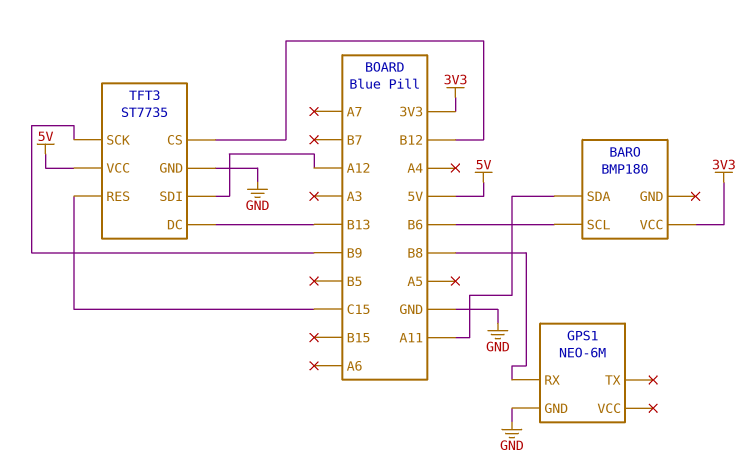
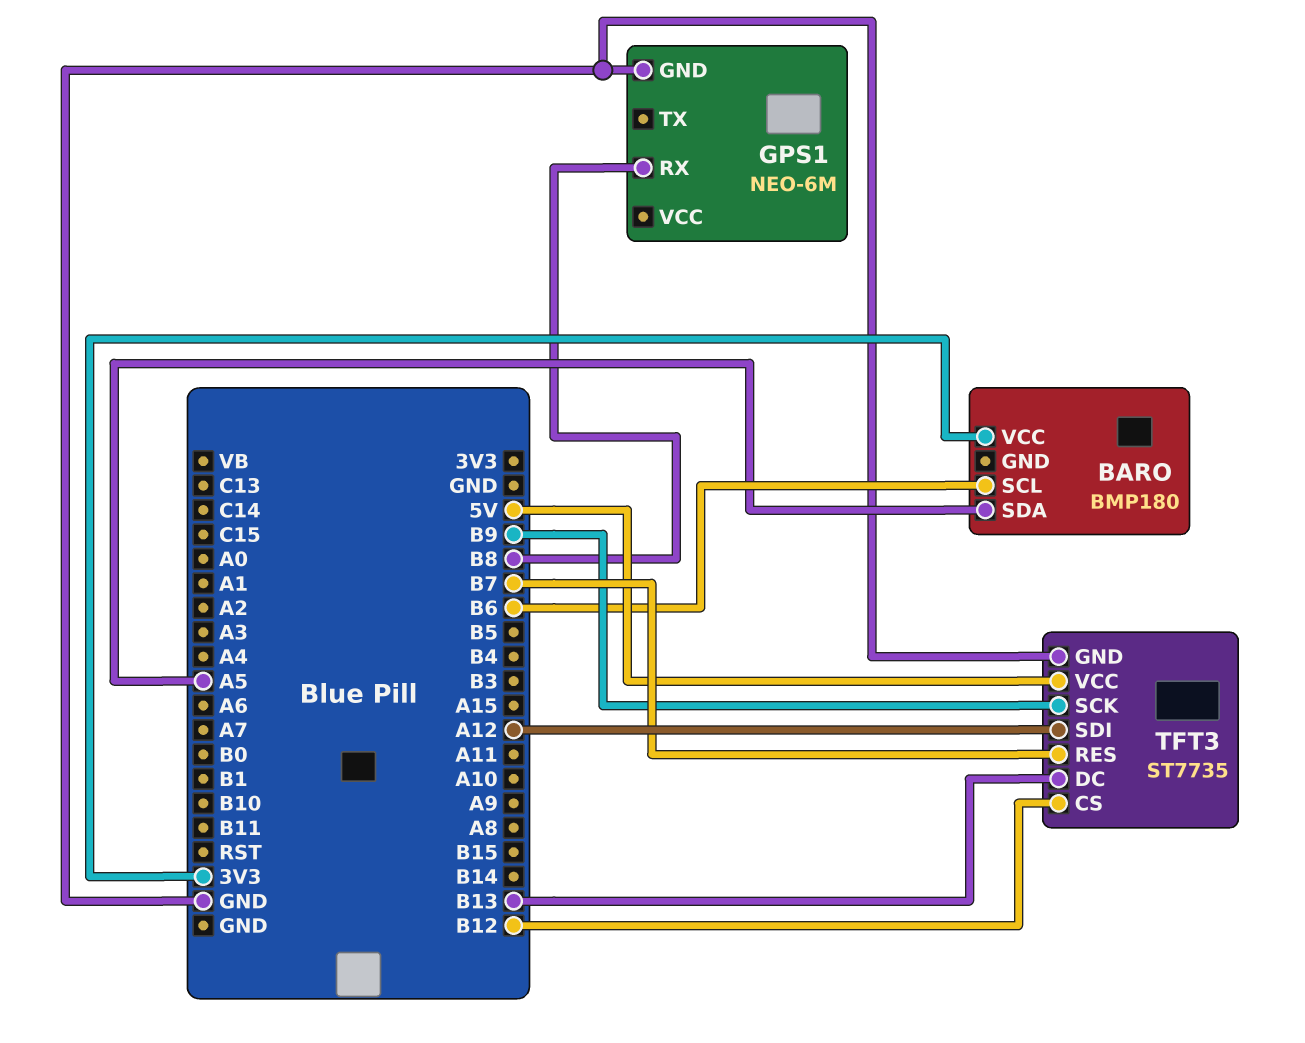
BARO pin SDA: A11 -> A5
TFT3 pin RES: C15 -> B7

